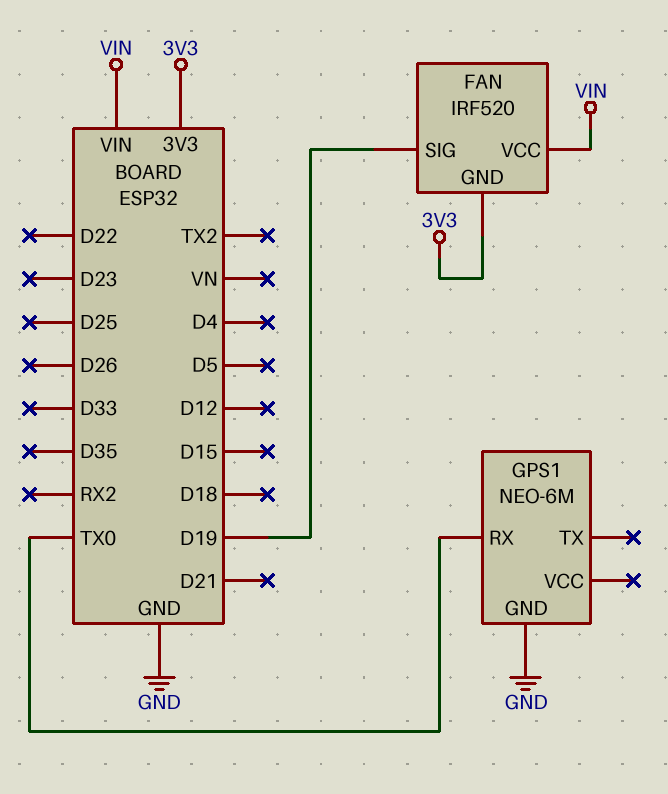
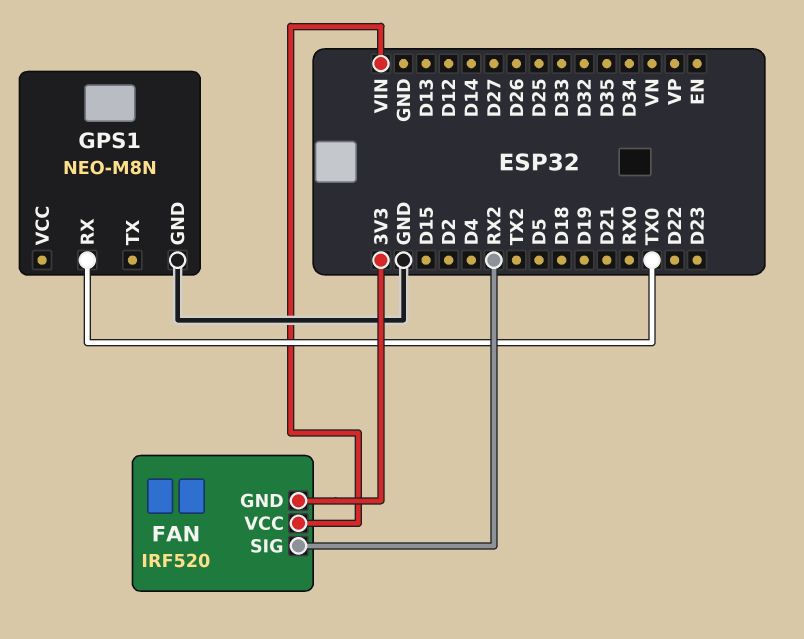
FAN pin SIG: D19 -> RX2
GPS1: NEO-6M -> NEO-M8N

